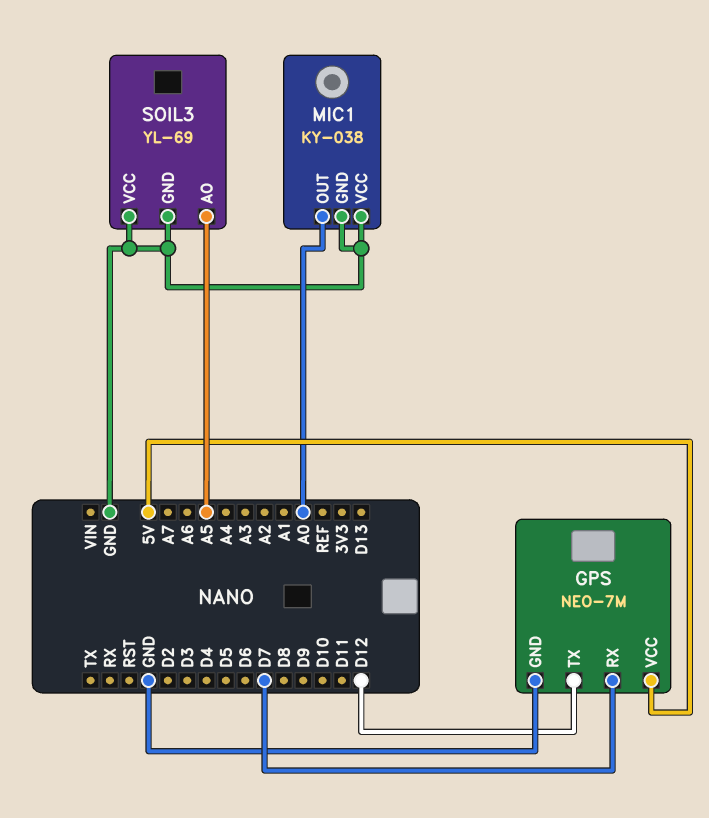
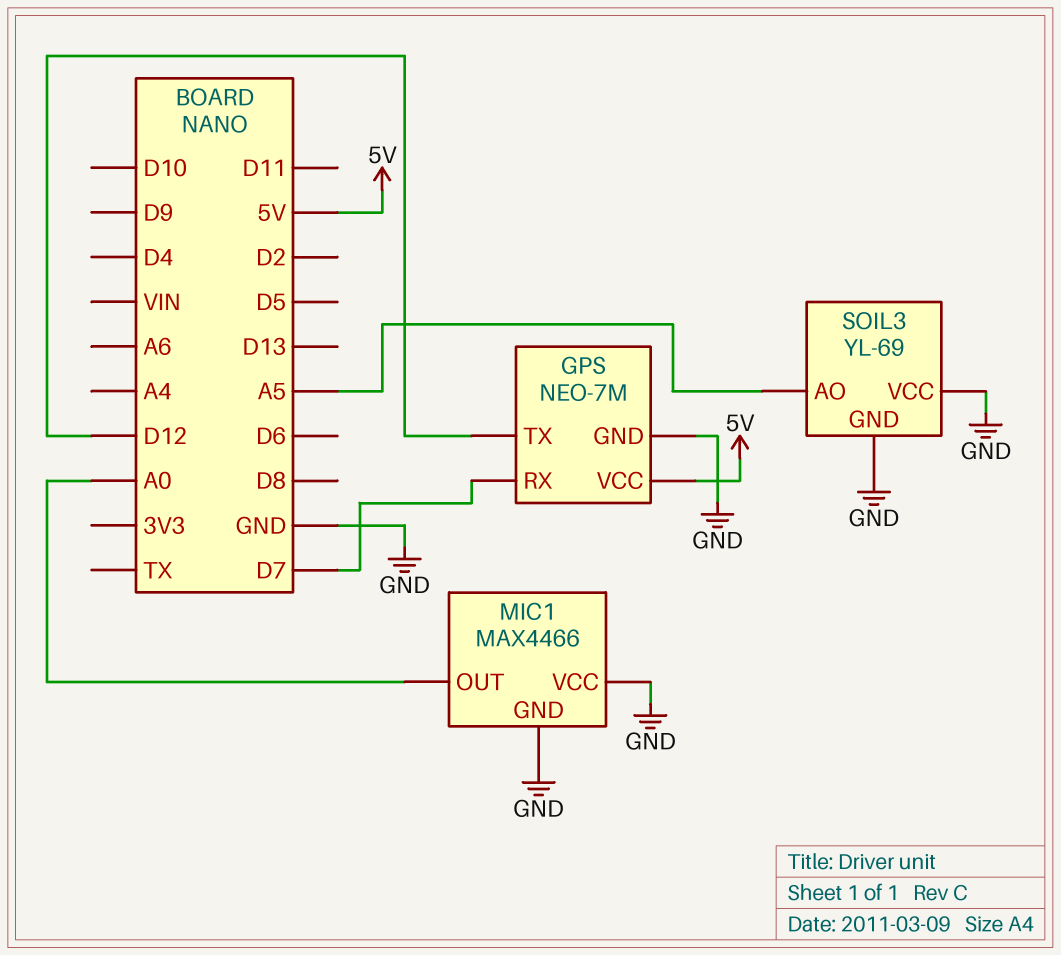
MIC1: KY-038 -> MAX4466

